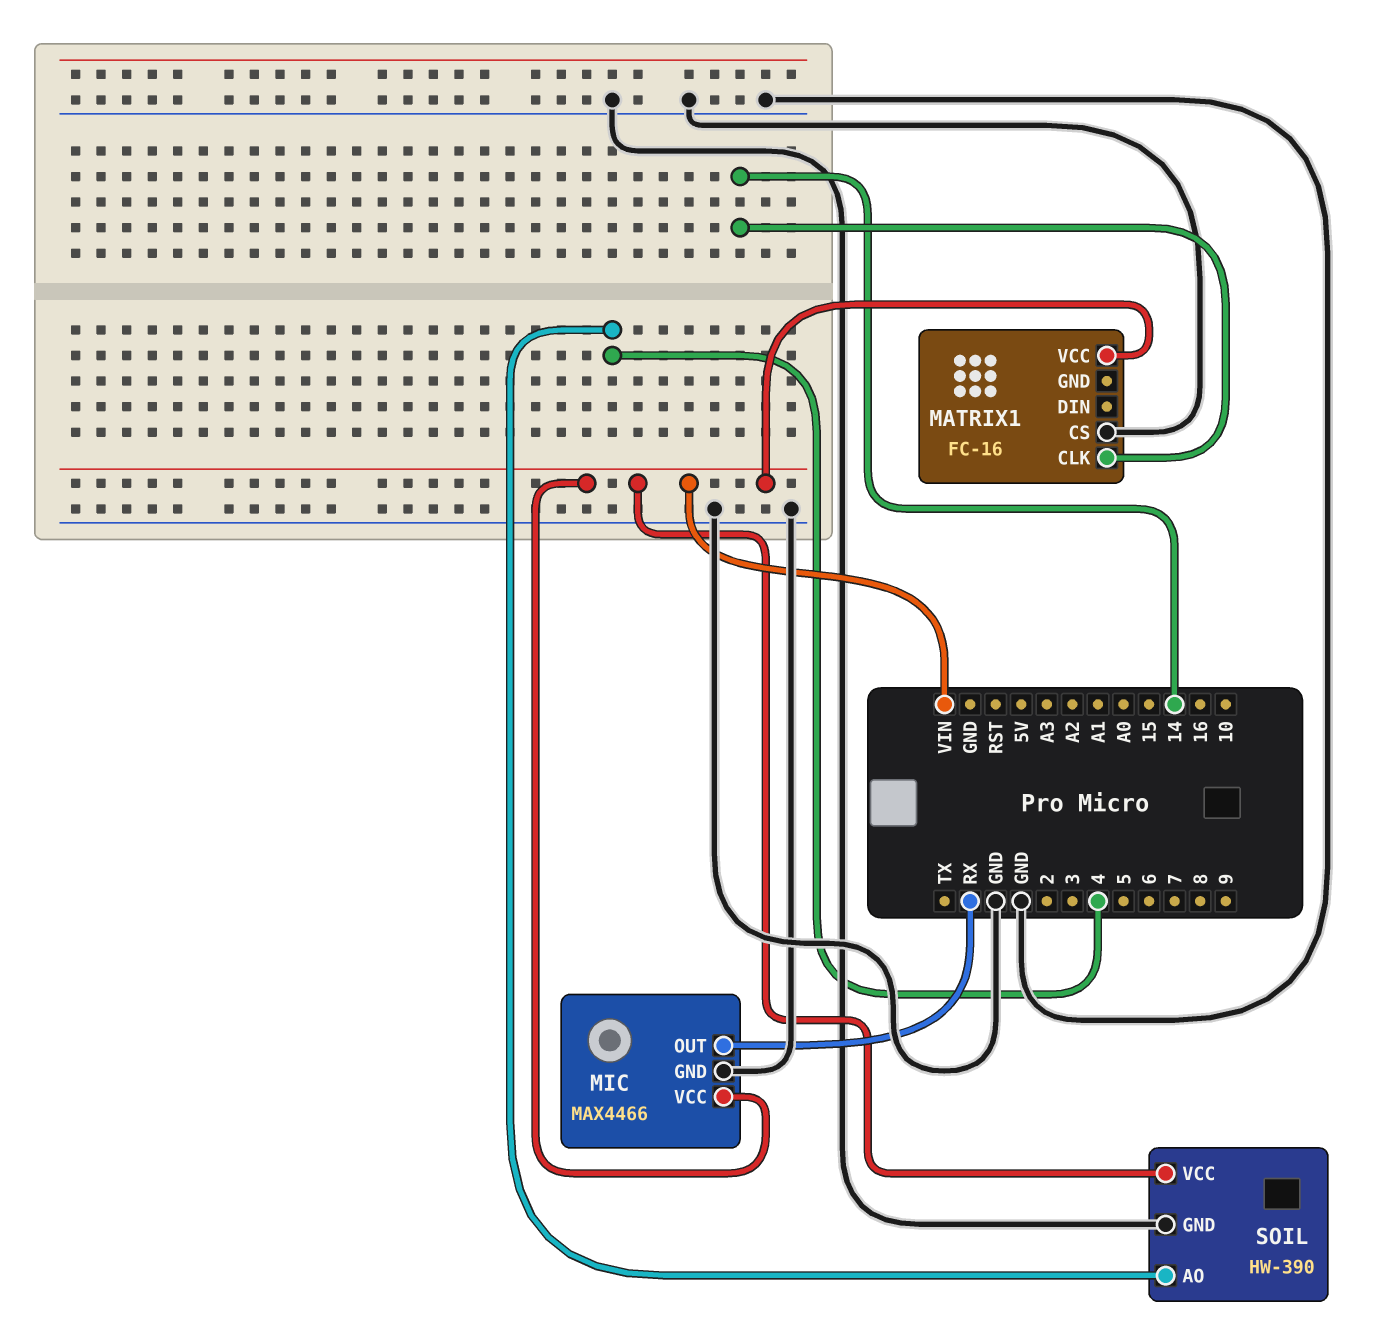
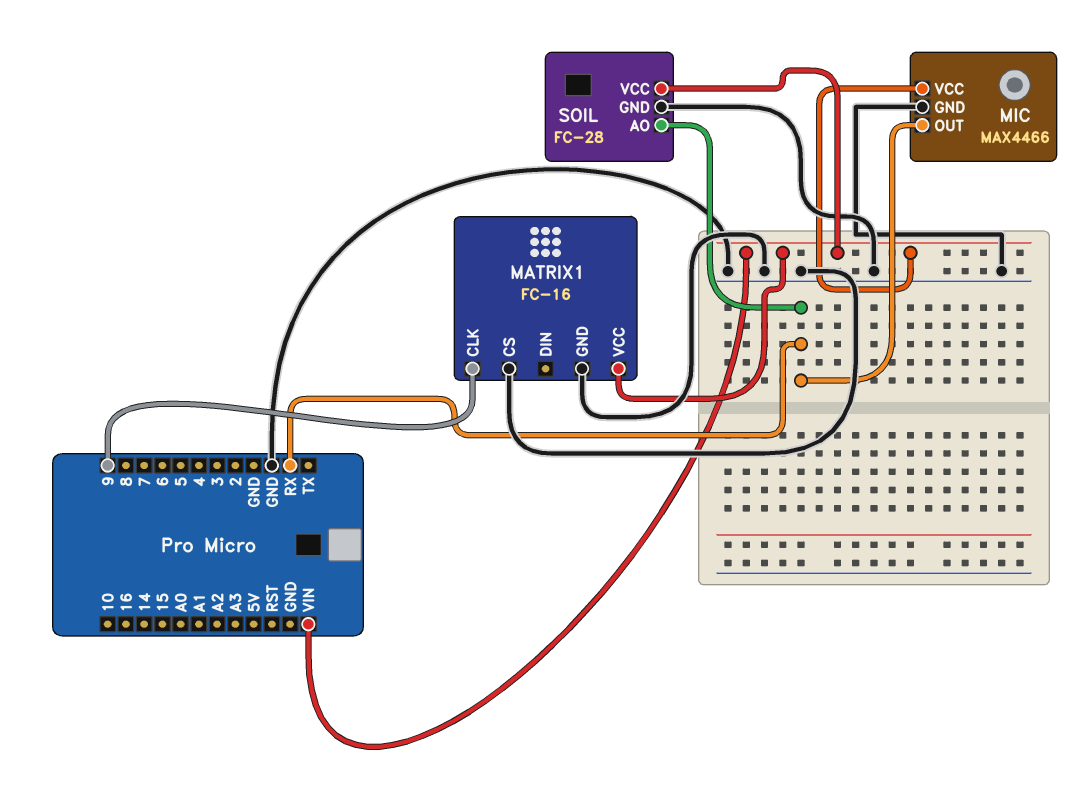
MATRIX1 pin CLK: 14 -> 9
MATRIX1 pin GND: none -> GND
SOIL: HW-390 -> FC-28
SOIL pin AO: 4 -> RX

